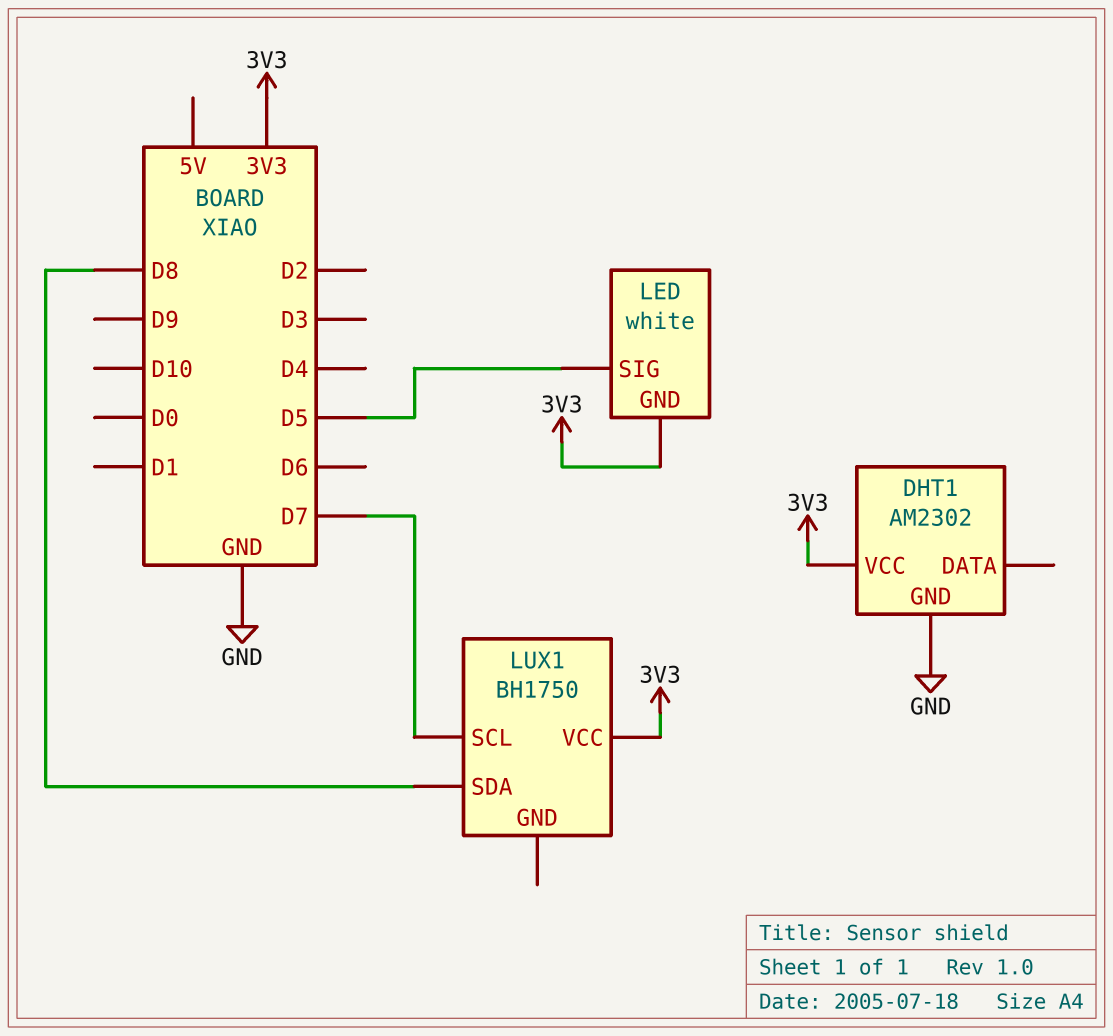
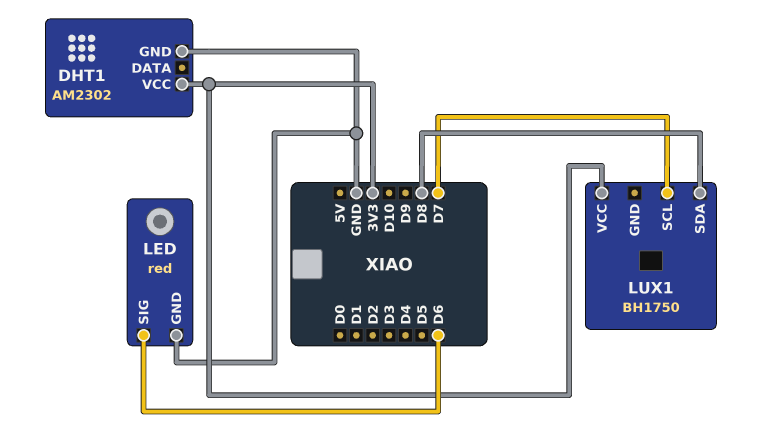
LED: white -> red
LED pin GND: 3V3 -> GND
LED pin SIG: D5 -> D6

